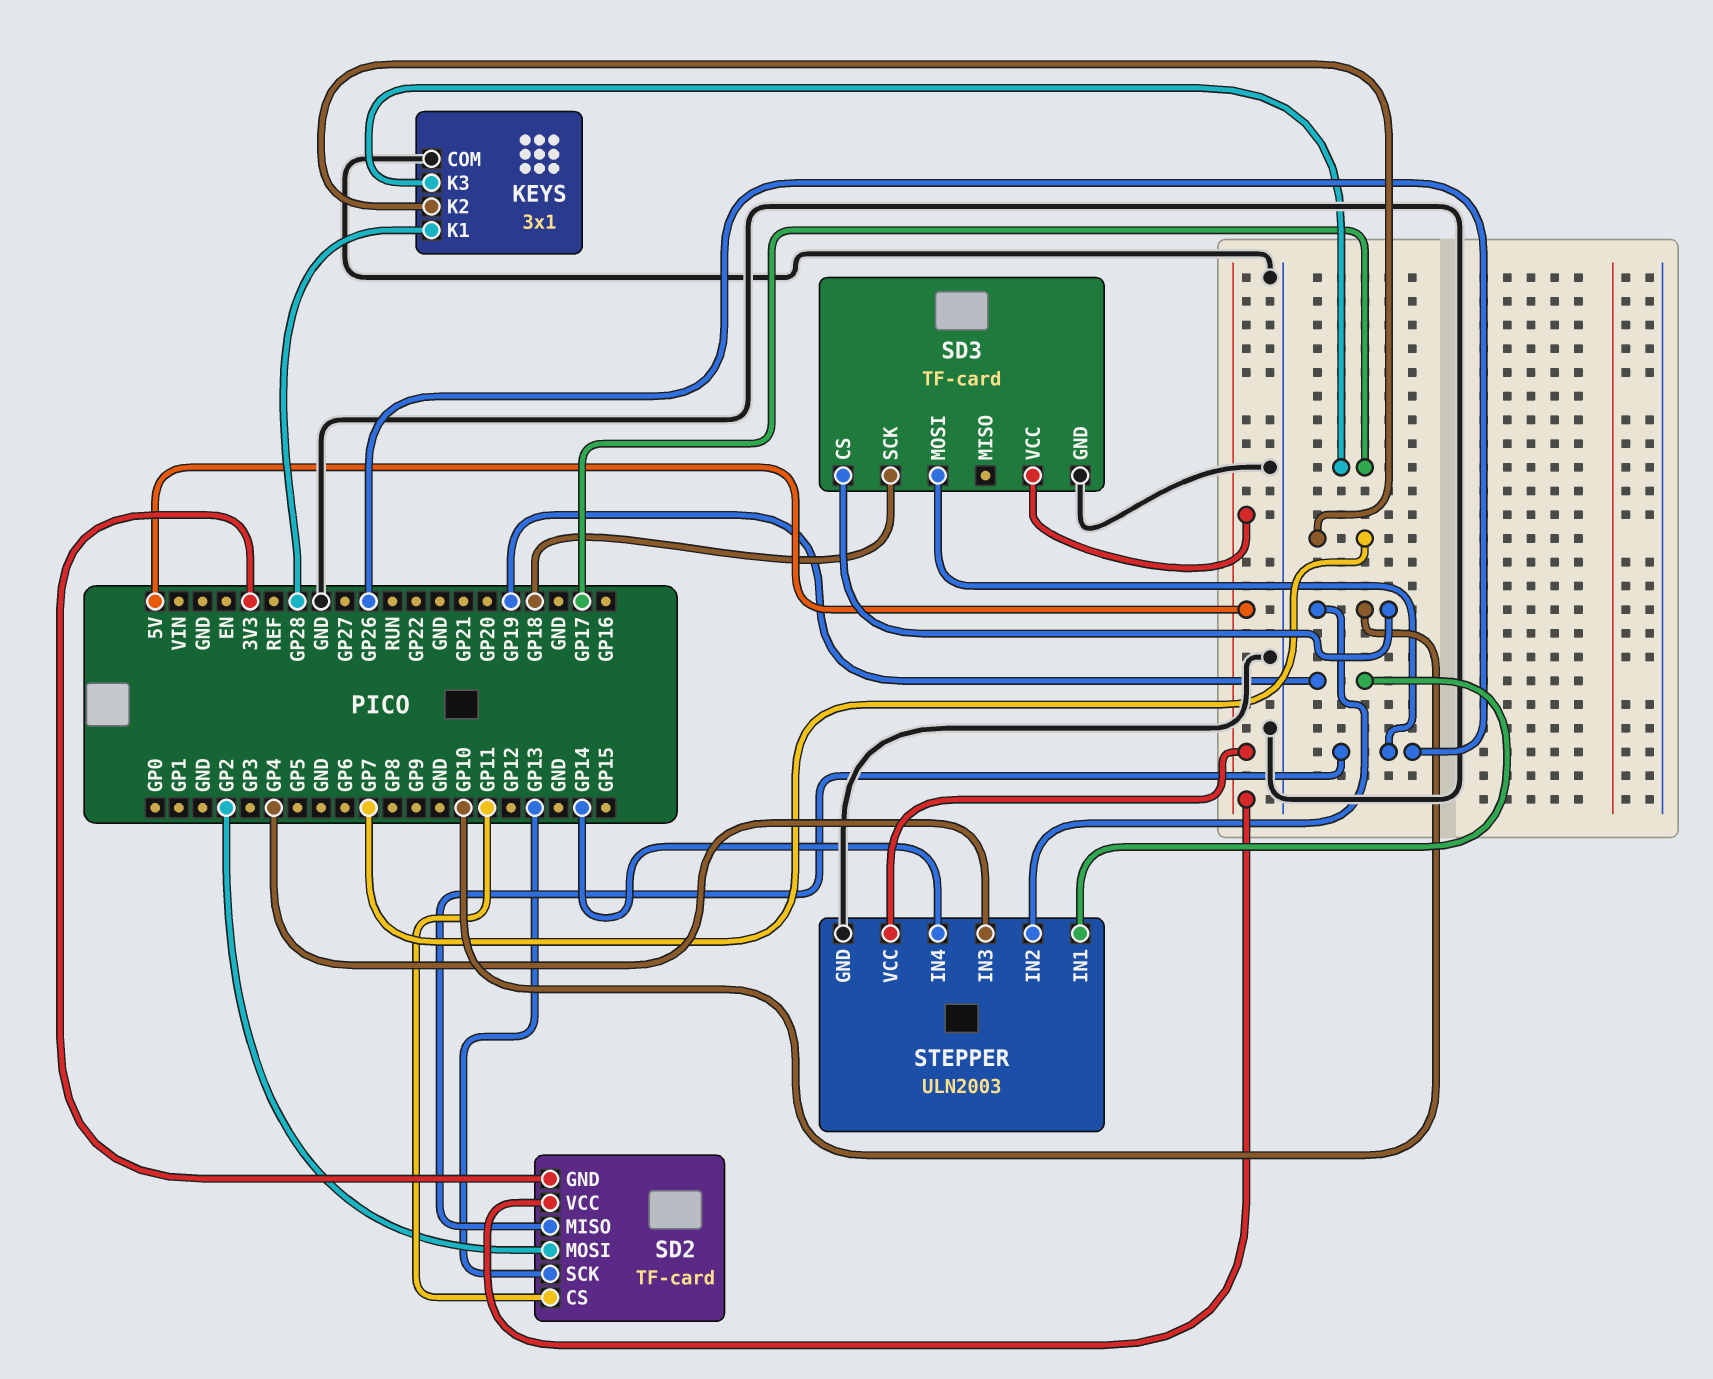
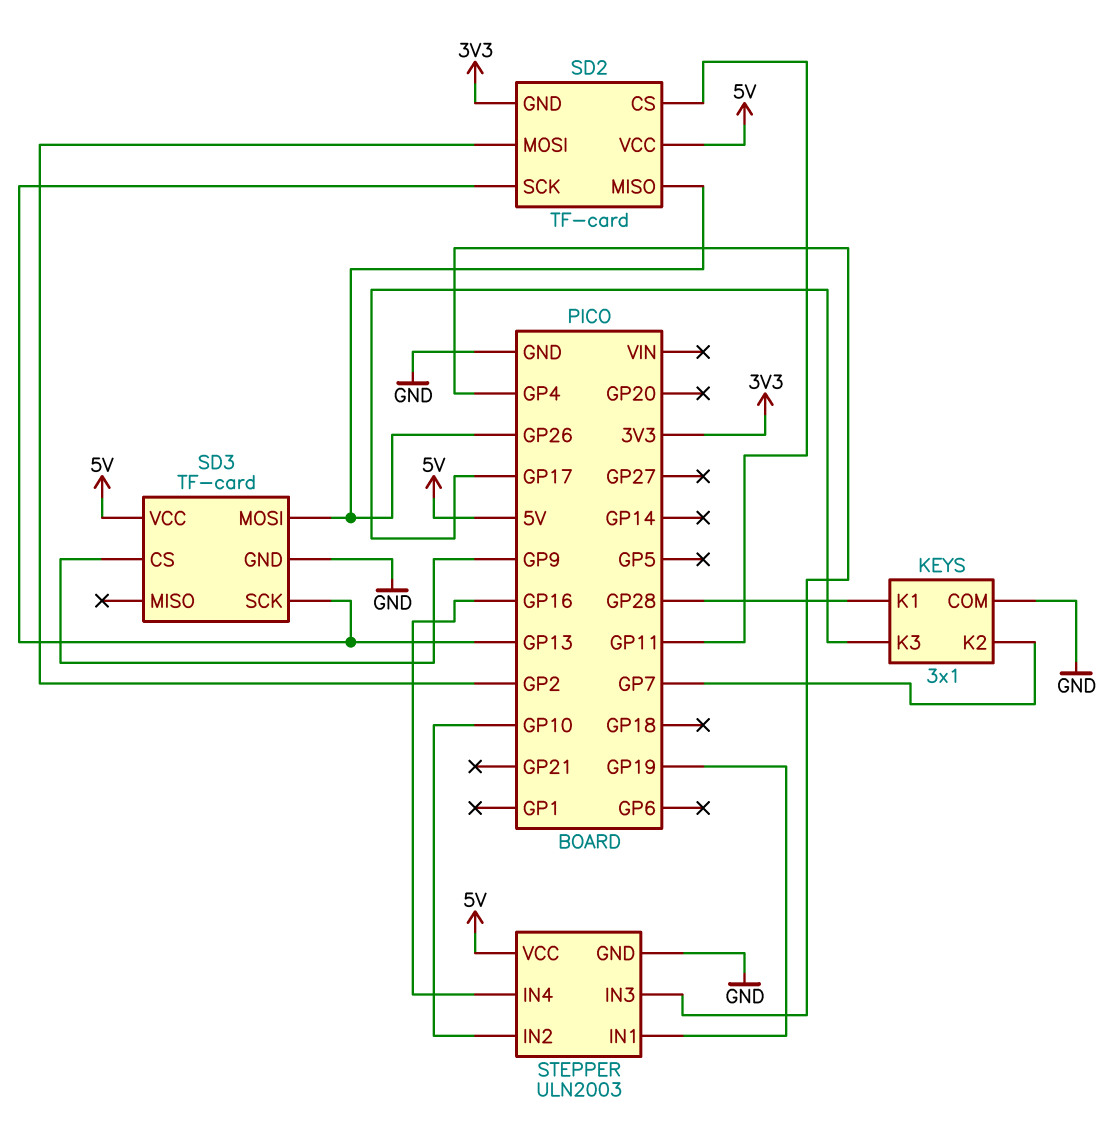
SD3 pin CS: GP10 -> GP9
SD3 pin SCK: GP18 -> GP13
STEPPER pin IN4: GP14 -> GP16

